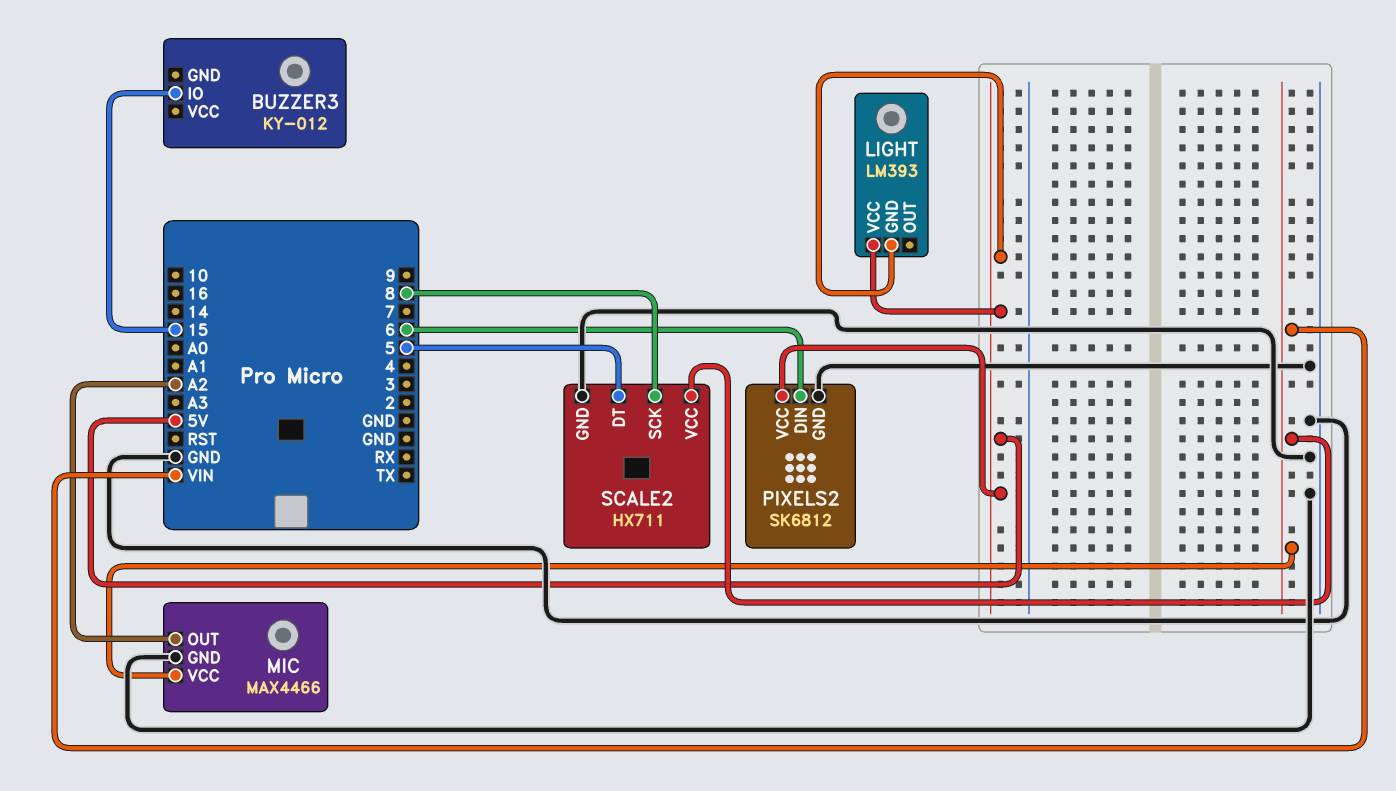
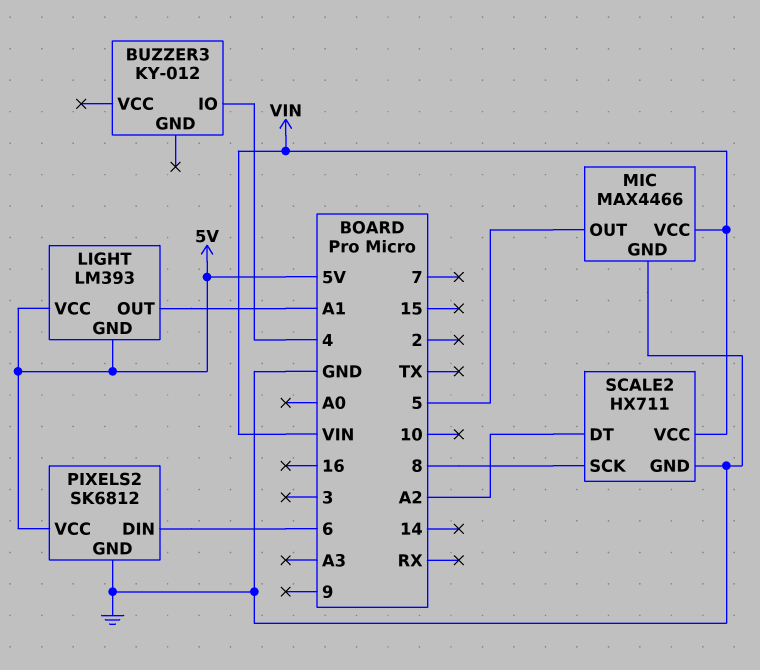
BUZZER3 pin IO: 15 -> 4
LIGHT pin OUT: none -> A1
MIC pin OUT: A2 -> 5
SCALE2 pin DT: 5 -> A2

